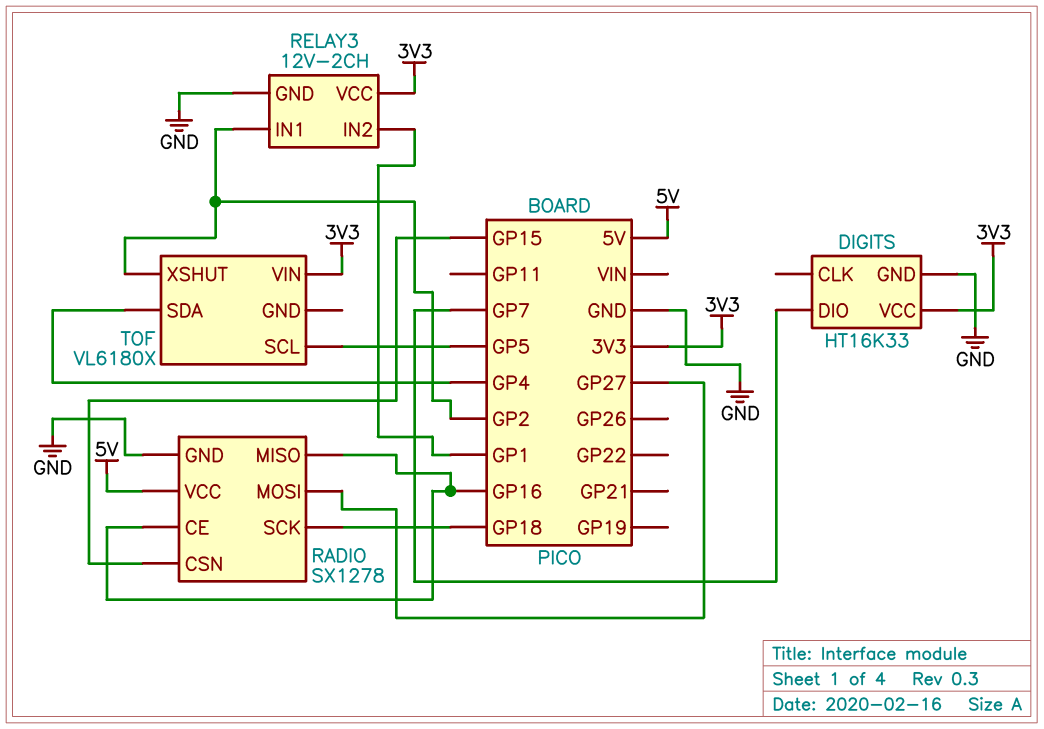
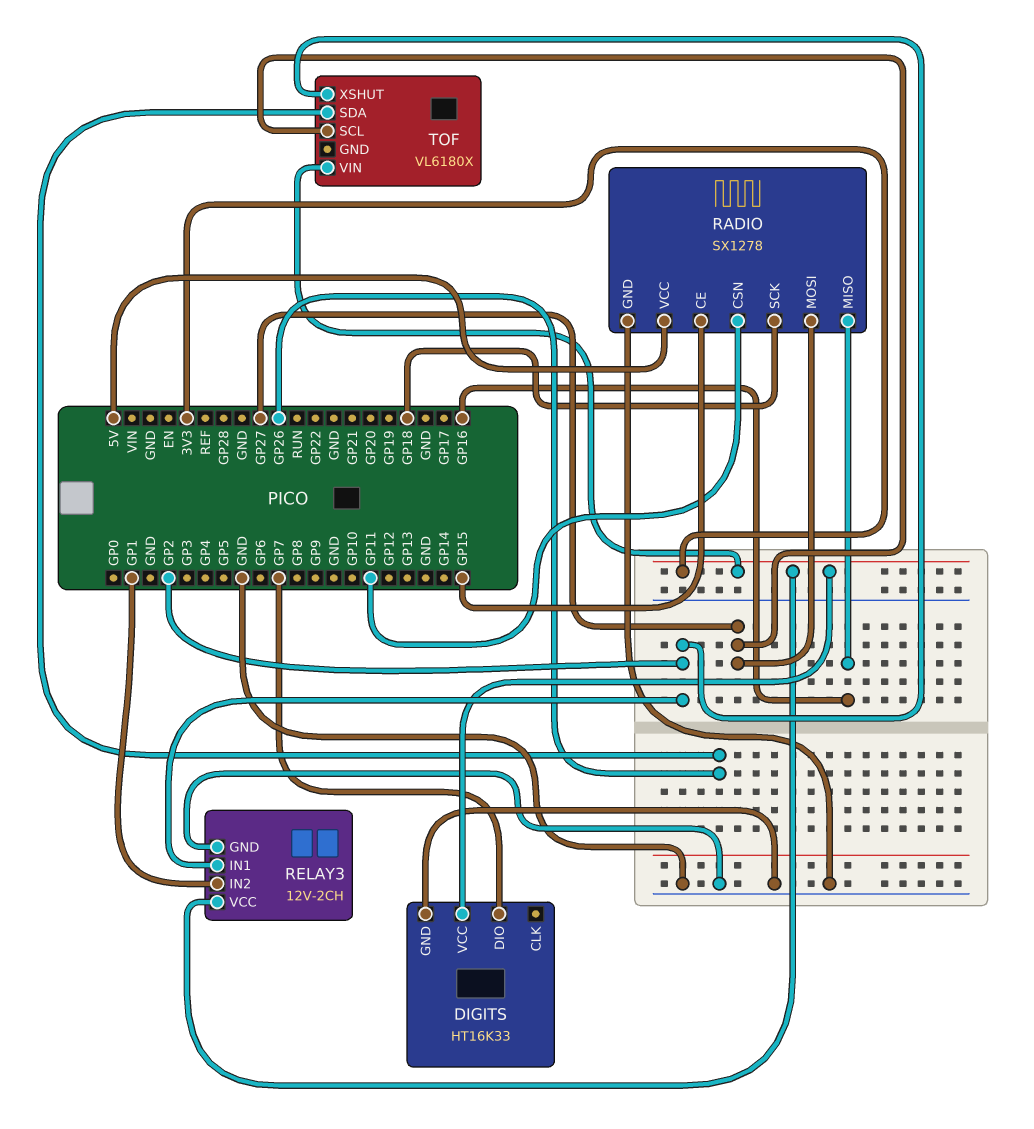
RADIO pin CE: GP16 -> GP15
RADIO pin CSN: GP15 -> GP11
TOF pin SCL: GP5 -> GP27
TOF pin SDA: GP4 -> GP26

